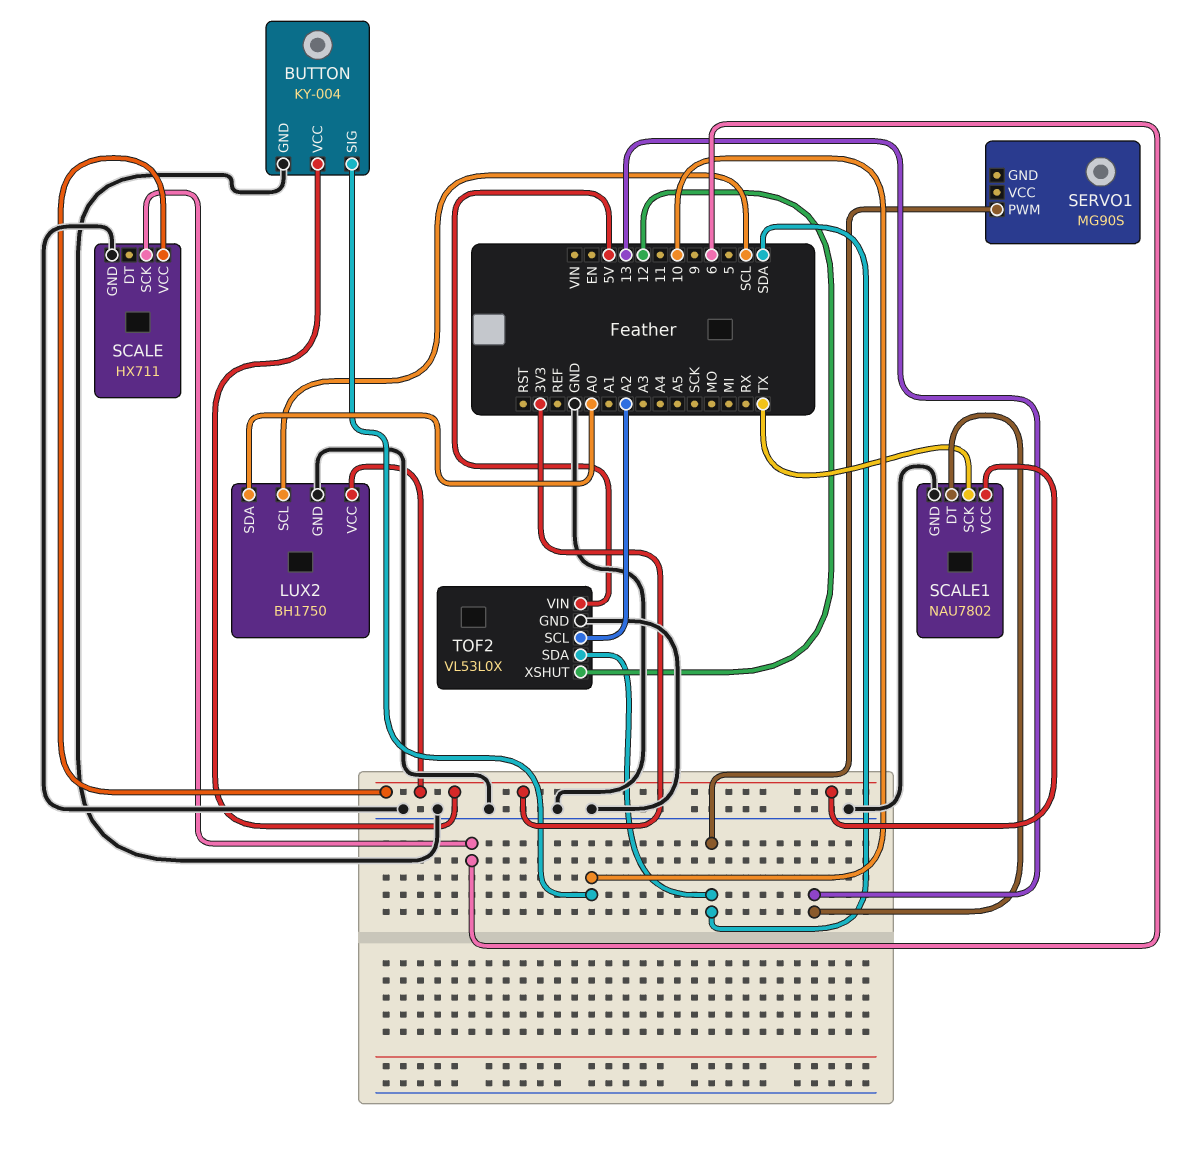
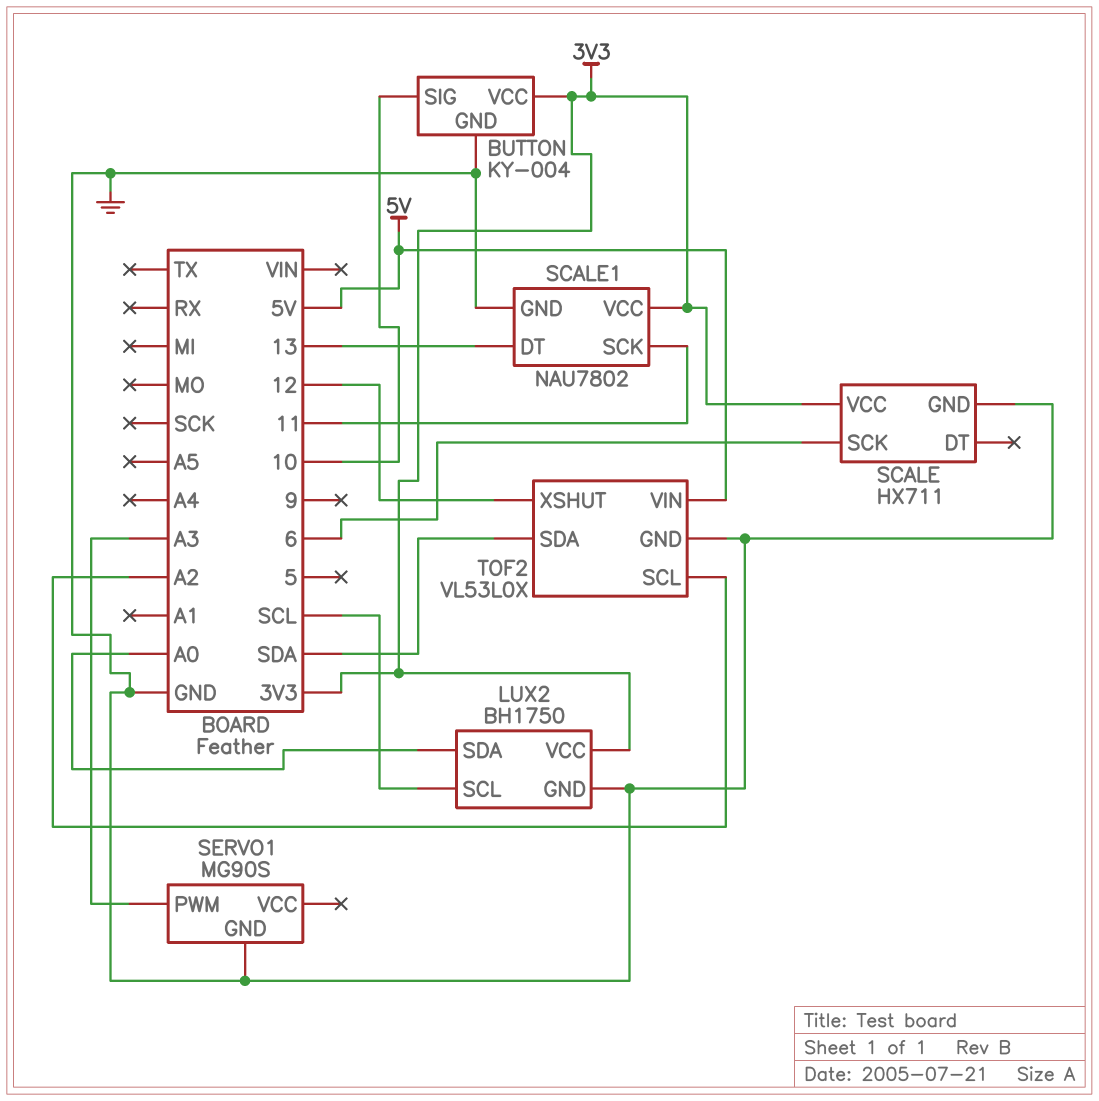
SCALE1 pin SCK: TX -> 11
SERVO1 pin GND: none -> GND
SERVO1 pin PWM: SDA -> A3

